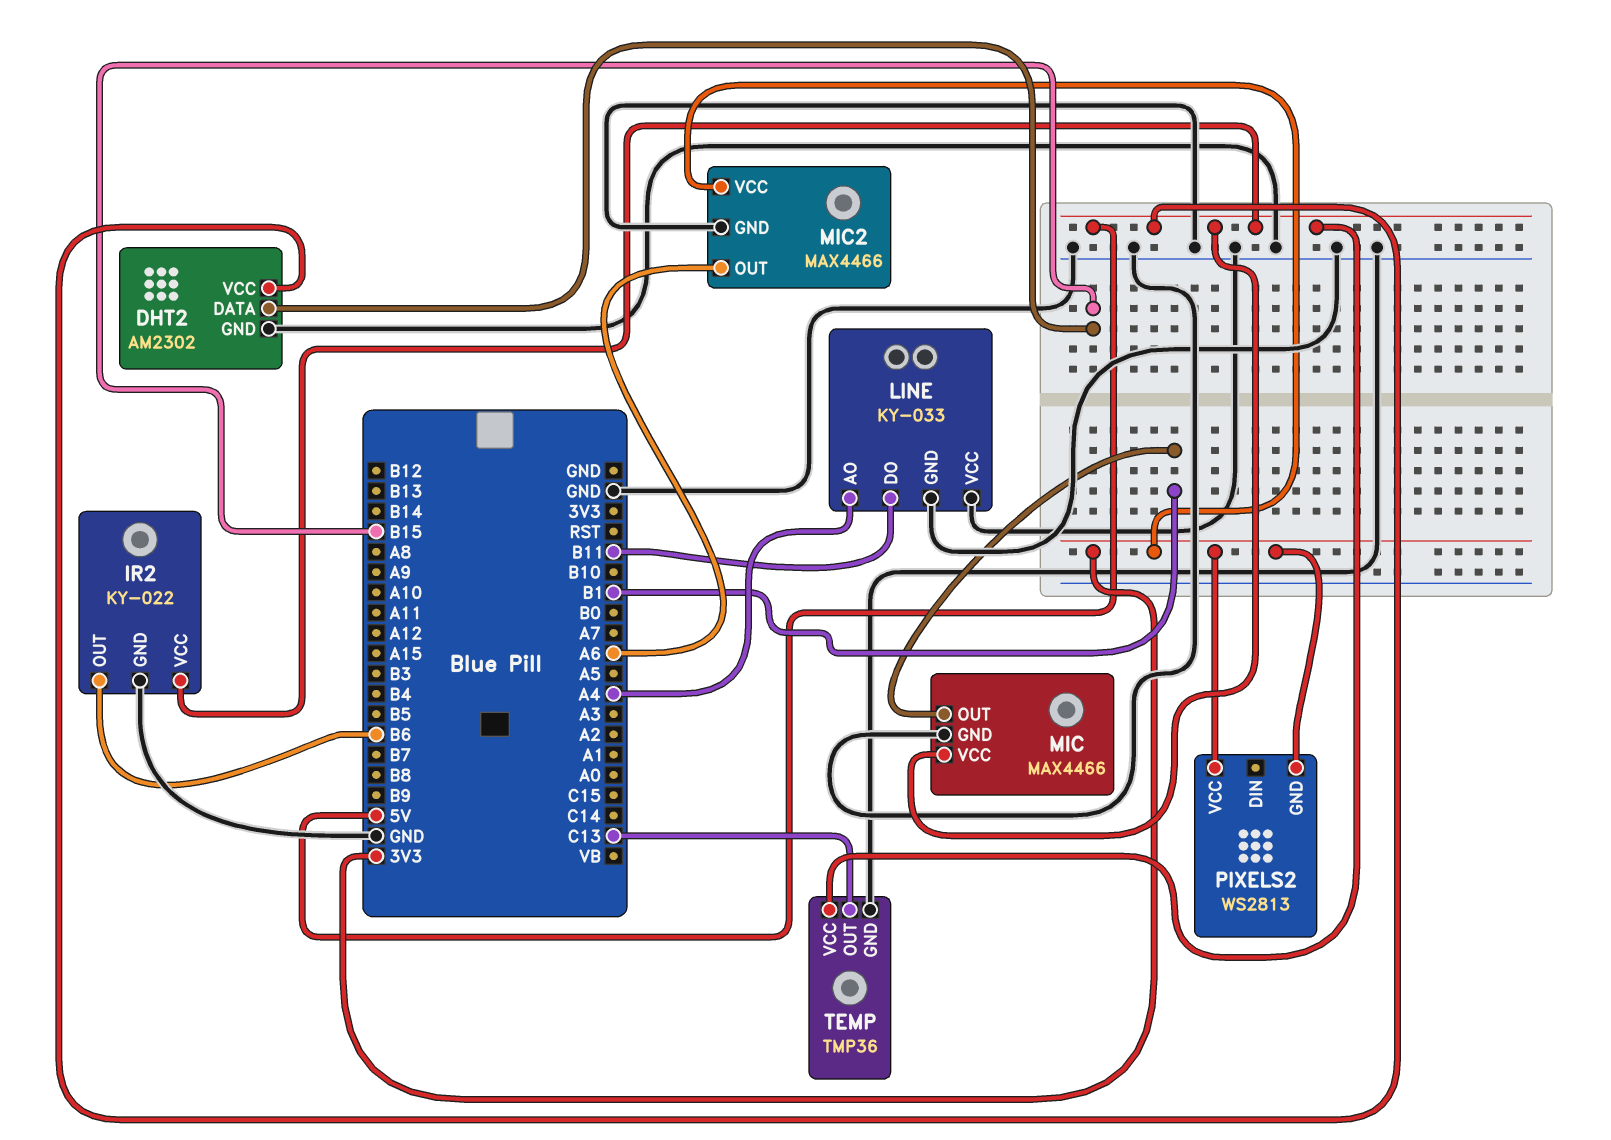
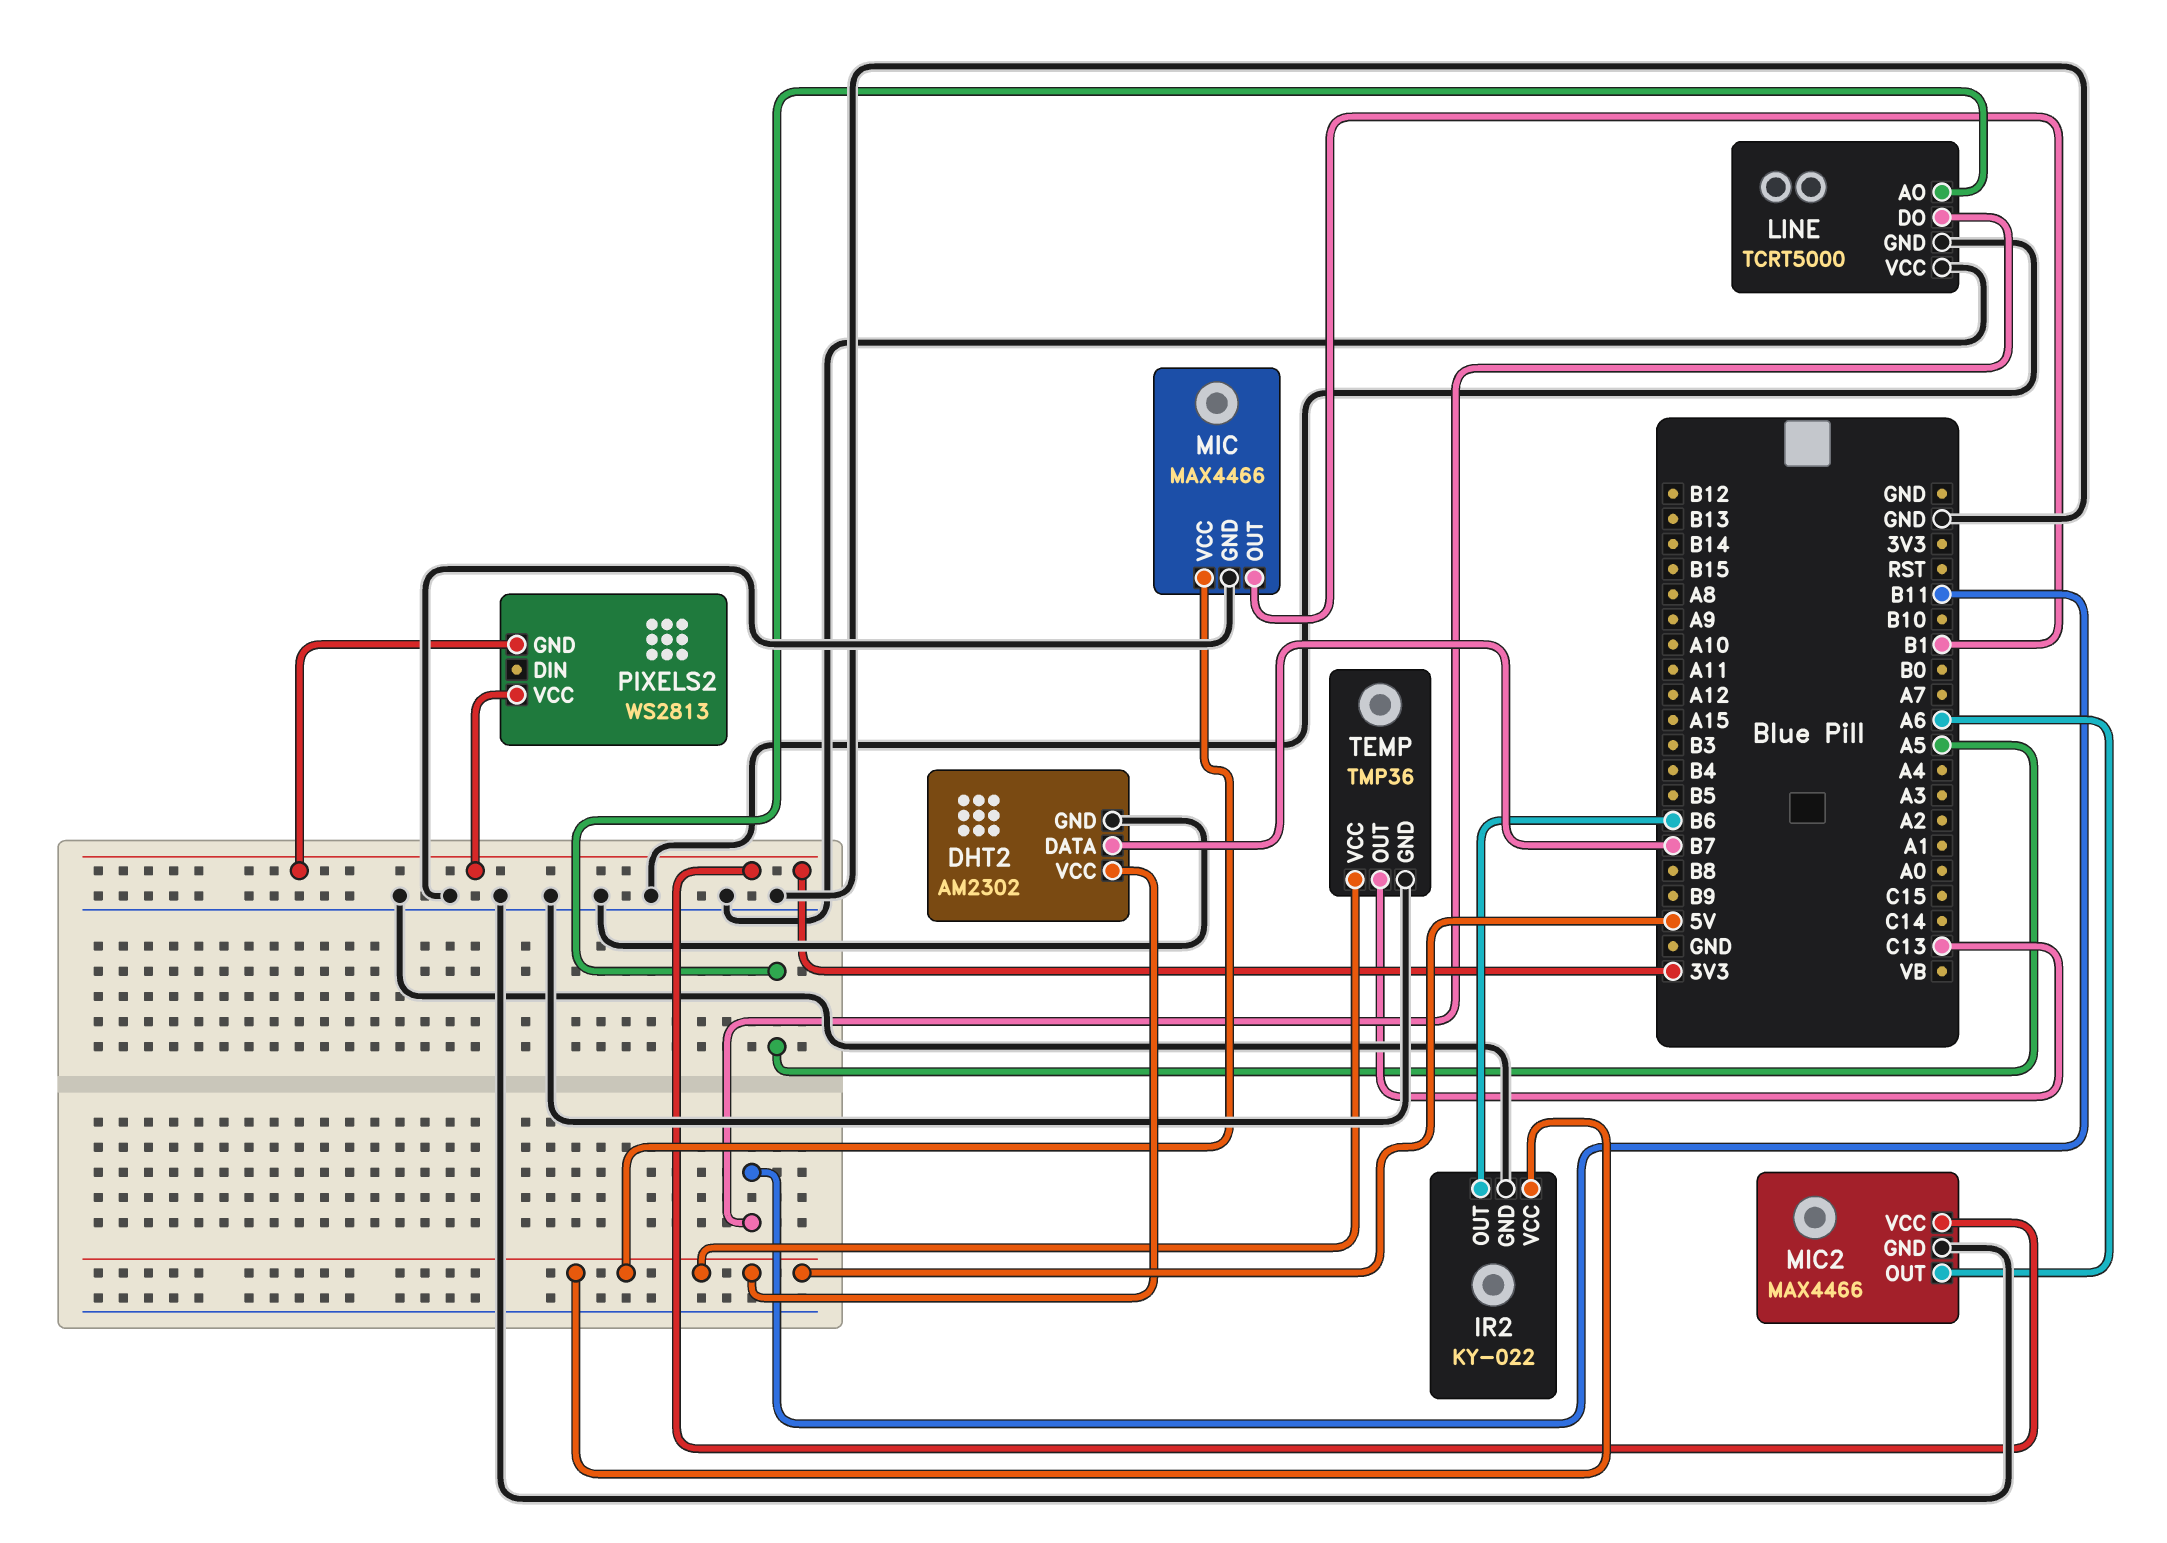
DHT2 pin DATA: B15 -> B7
LINE: KY-033 -> TCRT5000
LINE pin AO: A4 -> A5

